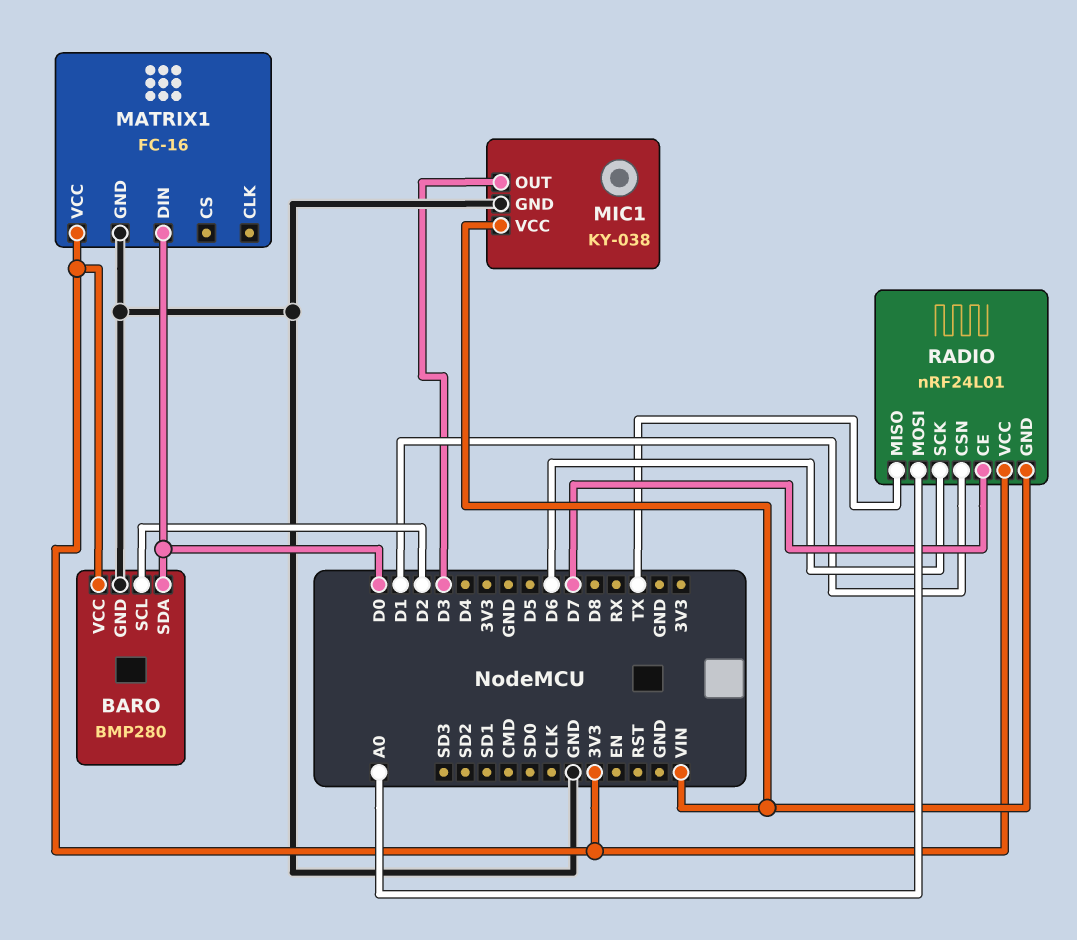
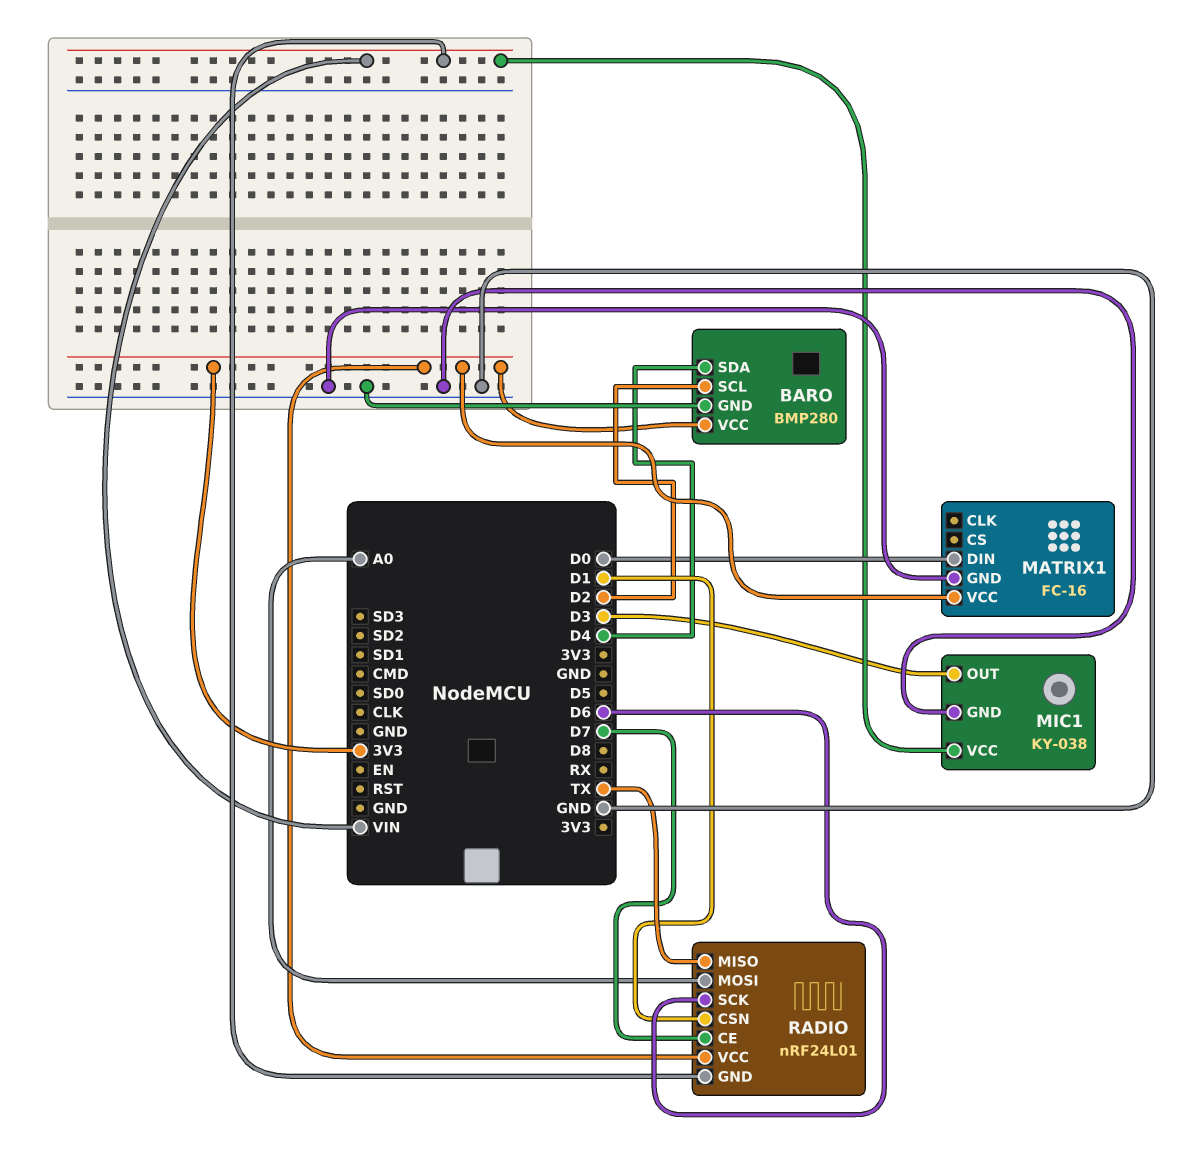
BARO pin SDA: D0 -> D4

